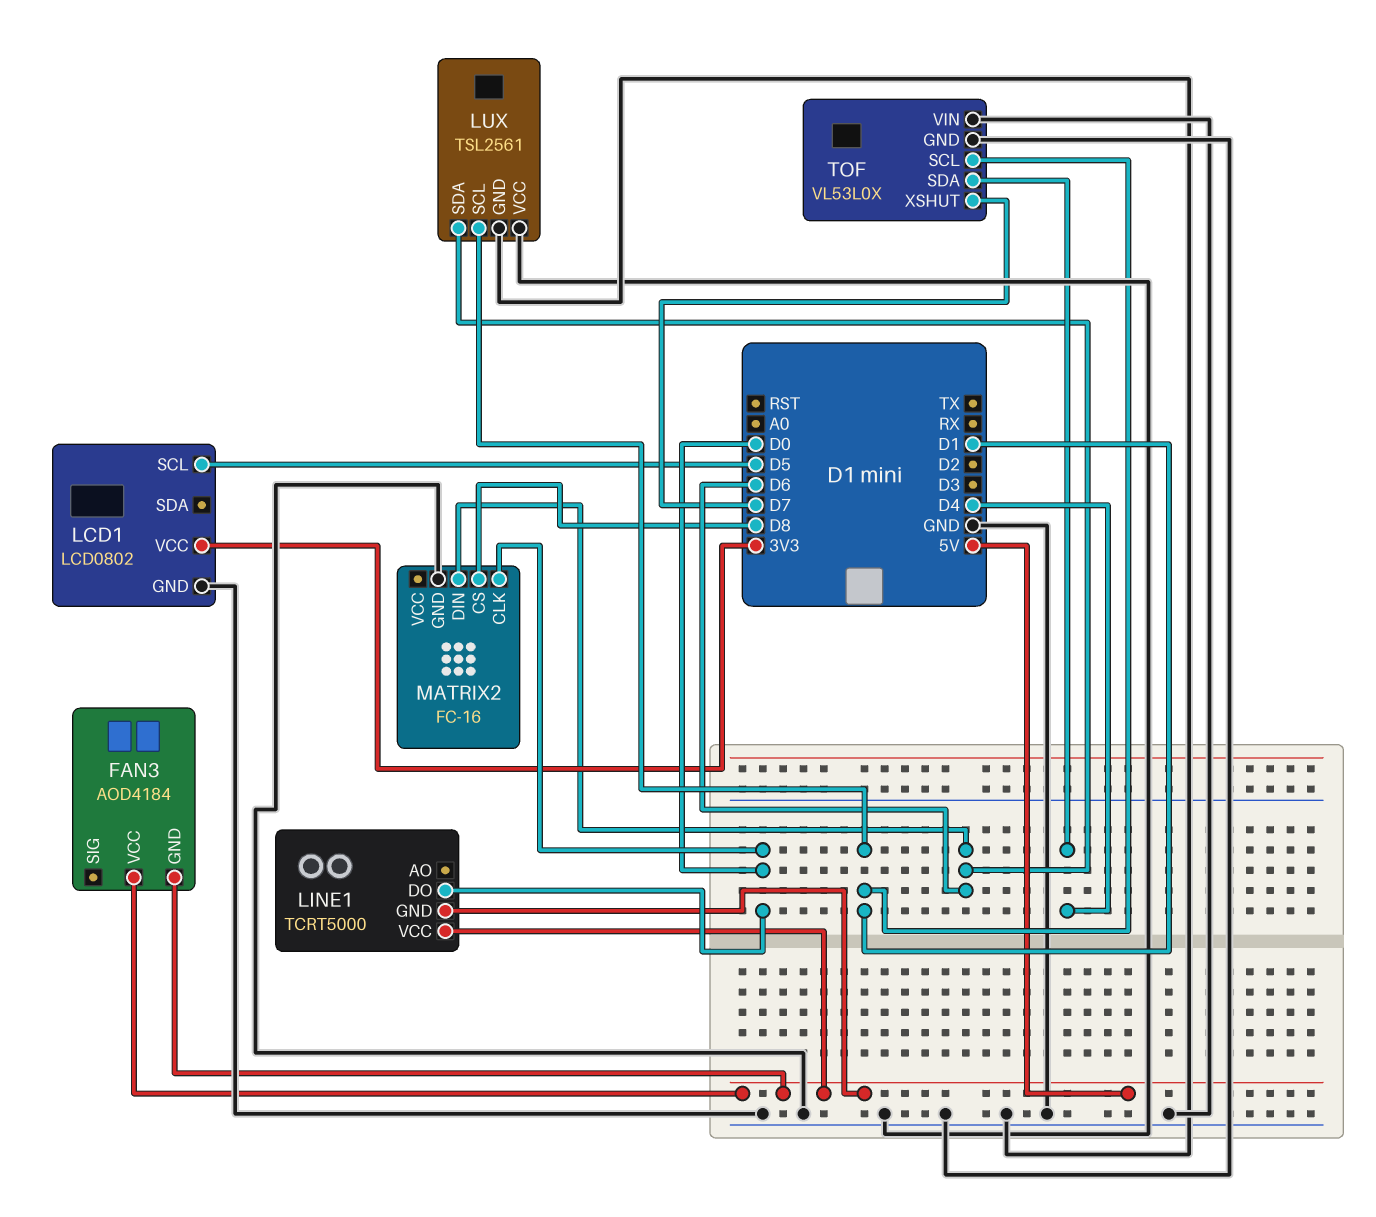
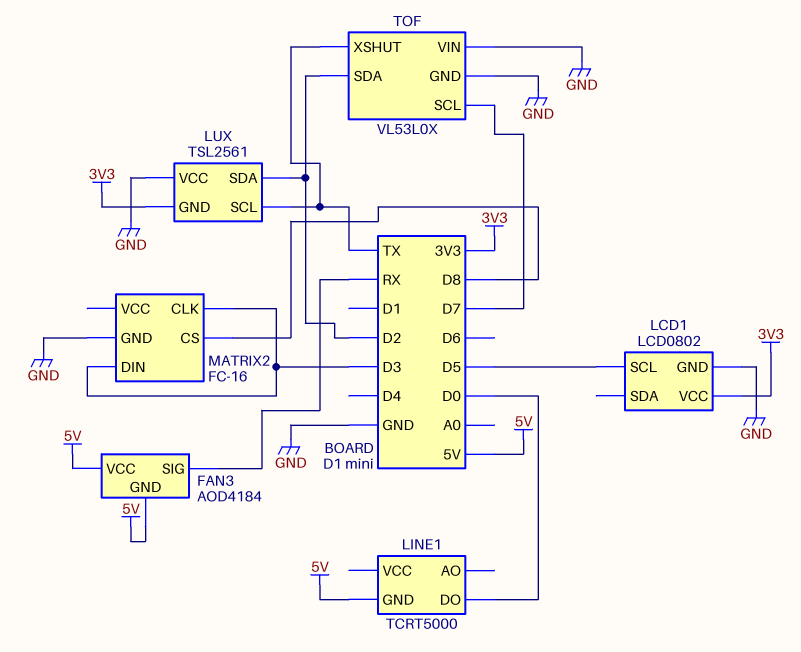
FAN3 pin SIG: none -> RX
LINE1 pin VCC: 5V -> none
LUX pin GND: GND -> 3V3
LUX pin SCL: D1 -> TX
LUX pin SDA: D6 -> D2
MATRIX2 pin CLK: D0 -> D3
MATRIX2 pin DIN: D6 -> D3
TOF pin SCL: D1 -> D7
TOF pin SDA: D4 -> D2
TOF pin XSHUT: D7 -> TX

